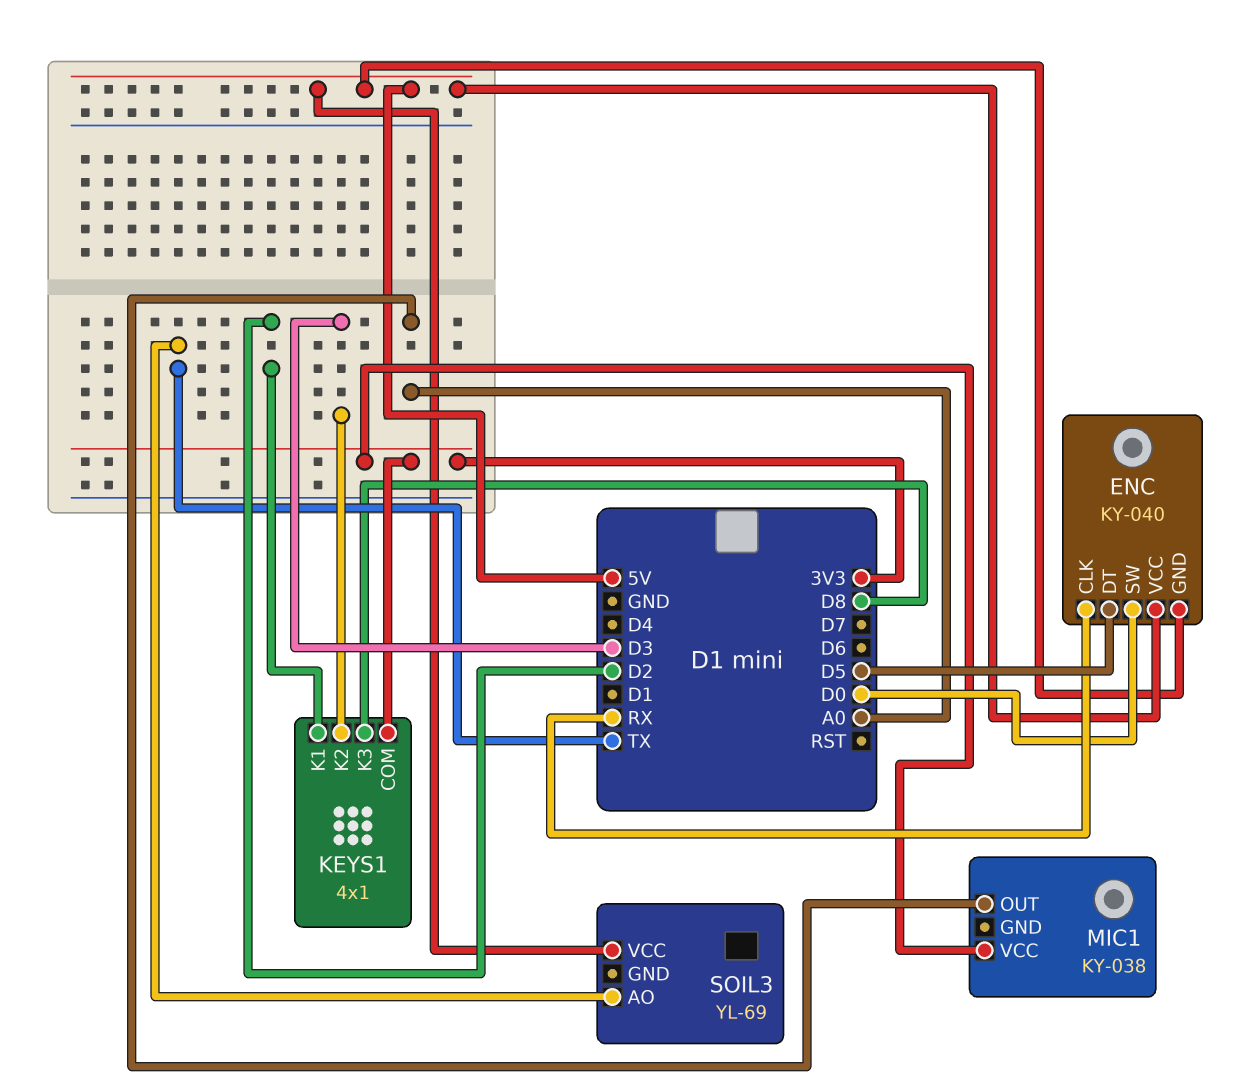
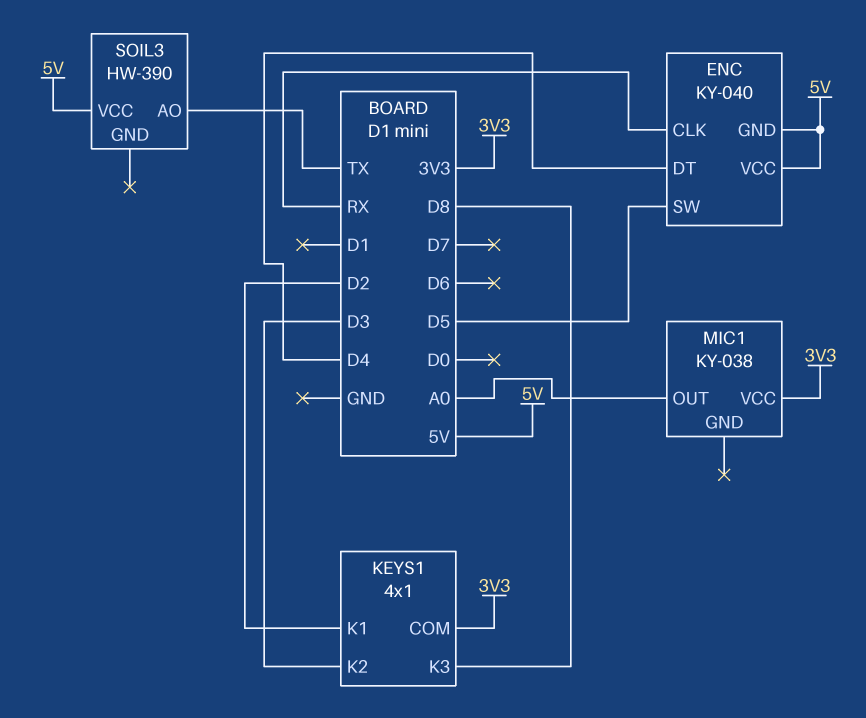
ENC pin DT: D5 -> D4
ENC pin SW: D0 -> D5
SOIL3: YL-69 -> HW-390

